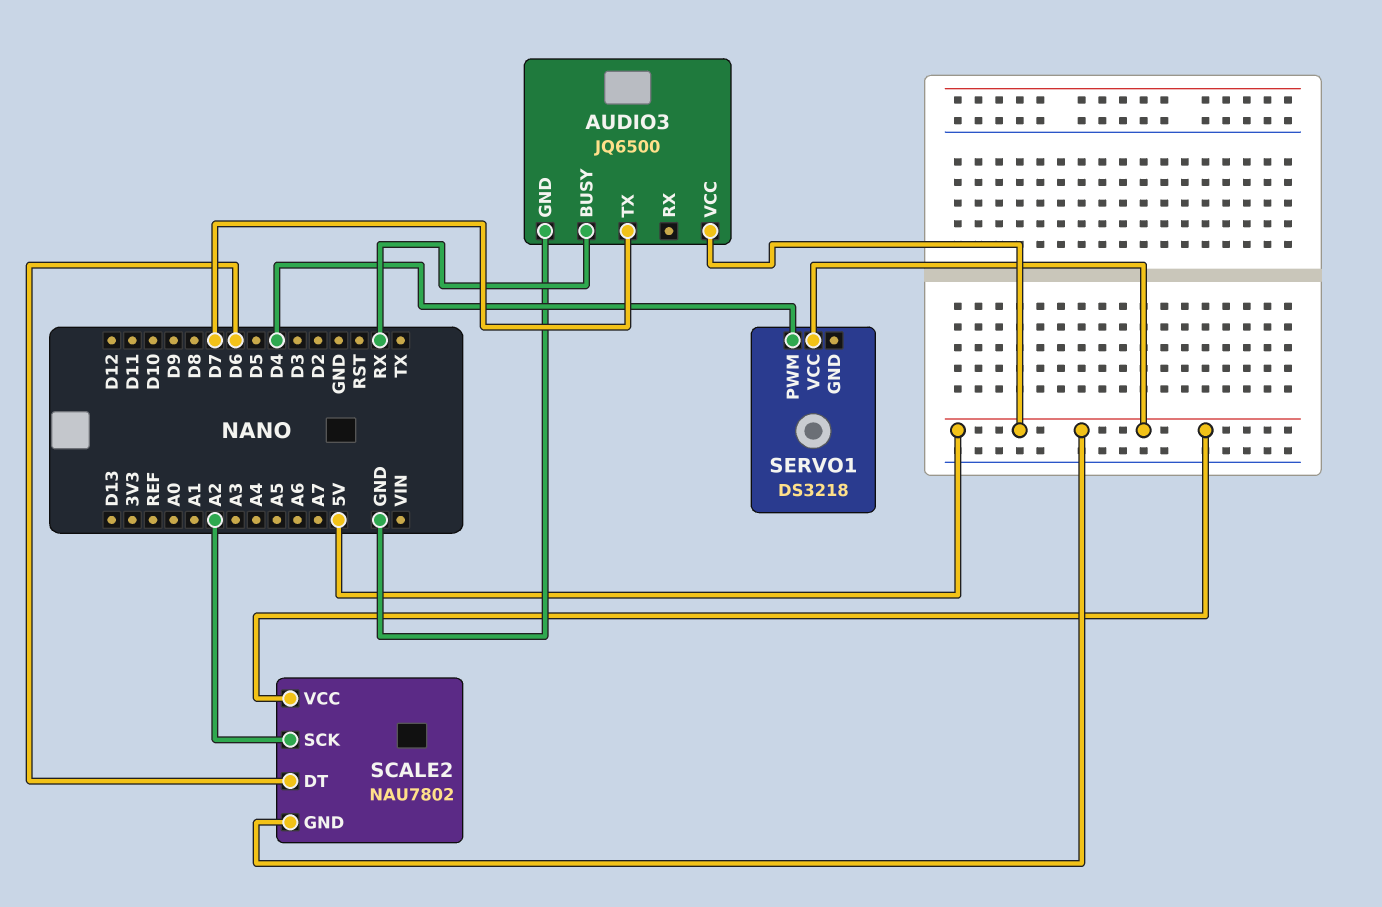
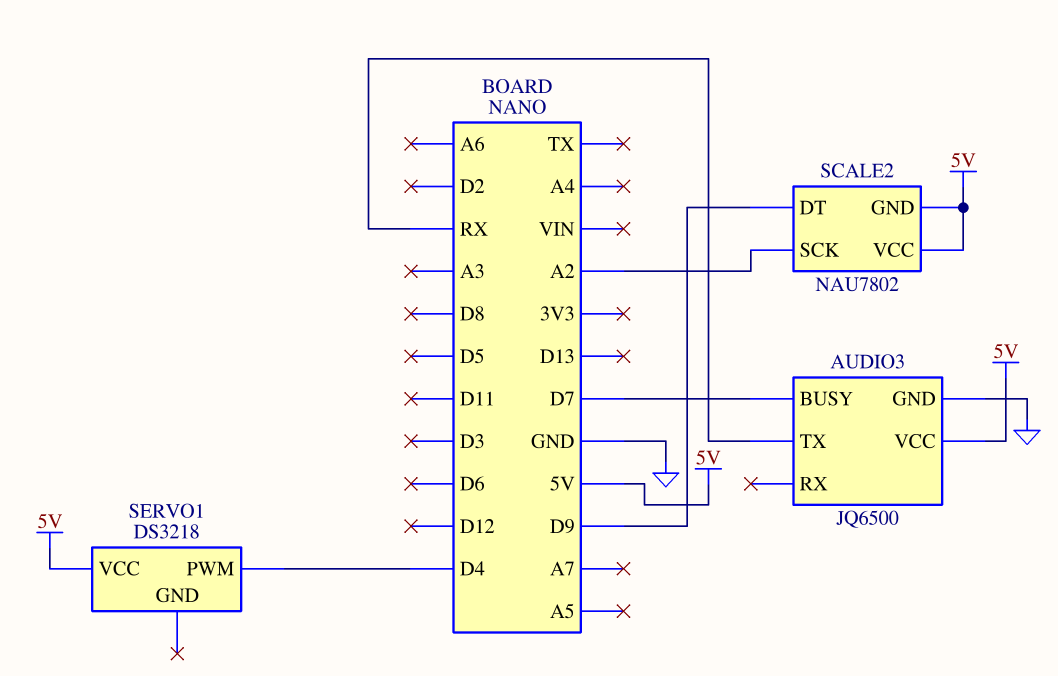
AUDIO3 pin BUSY: RX -> D7
AUDIO3 pin TX: D7 -> RX
SCALE2 pin DT: D6 -> D9

